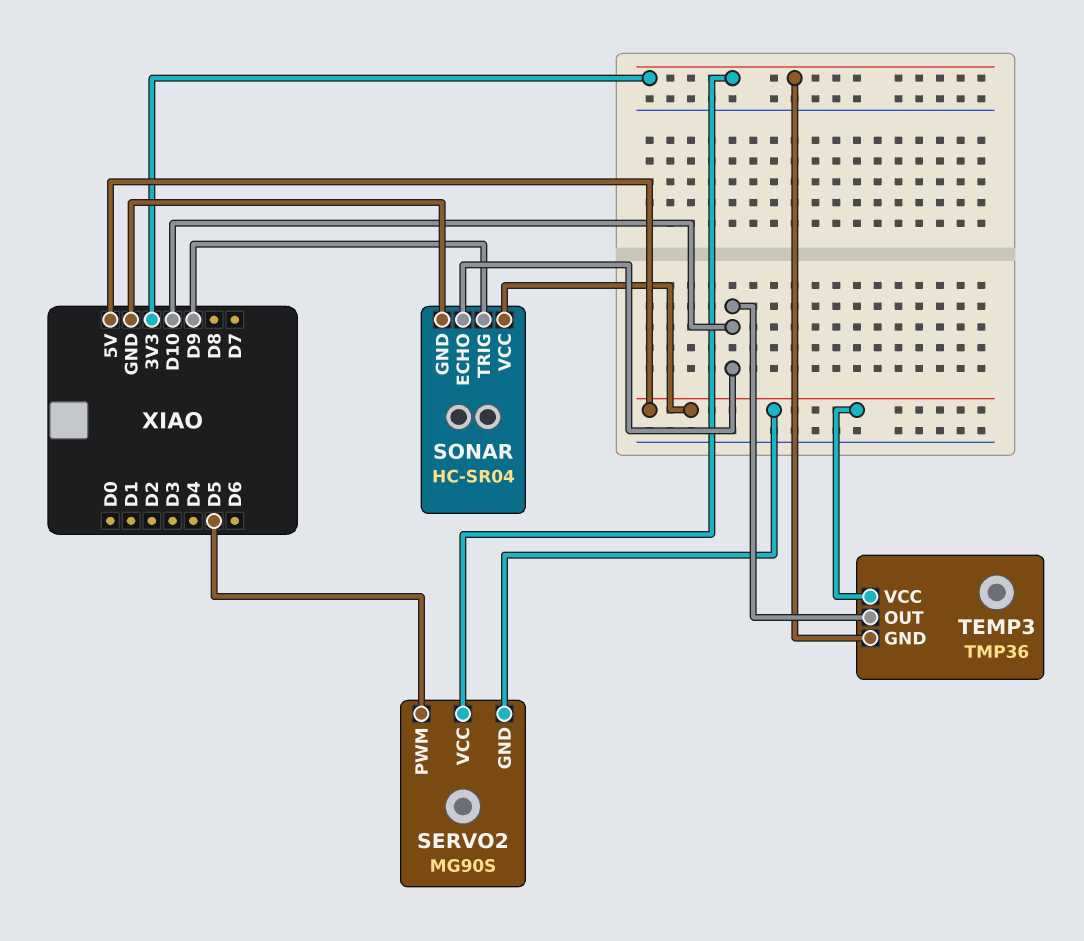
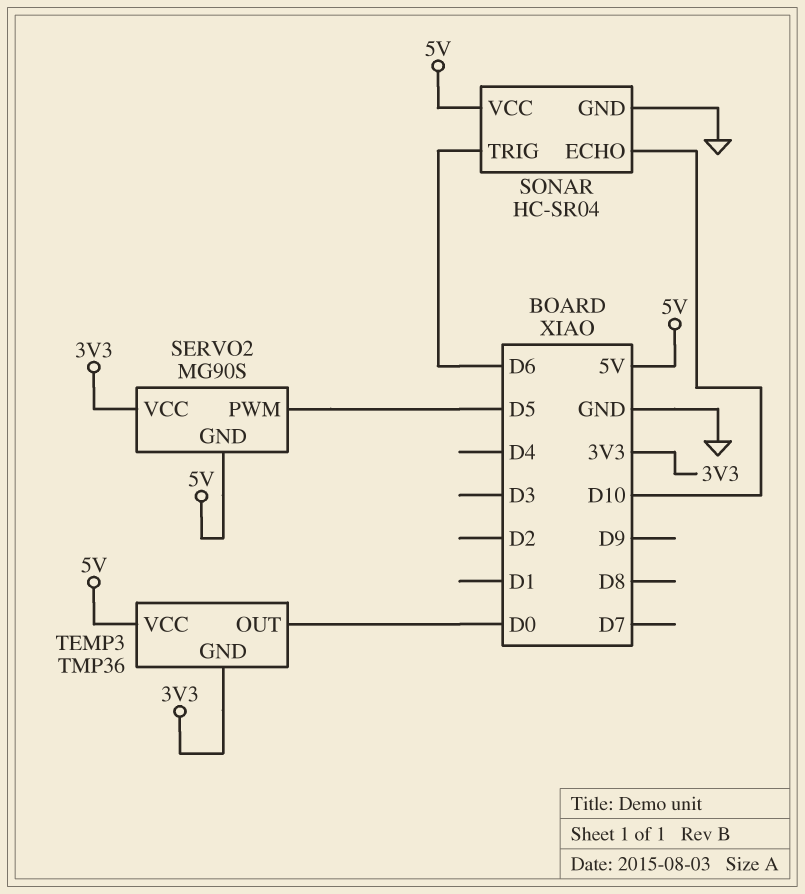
SONAR pin TRIG: D9 -> D6
TEMP3 pin OUT: D10 -> D0

